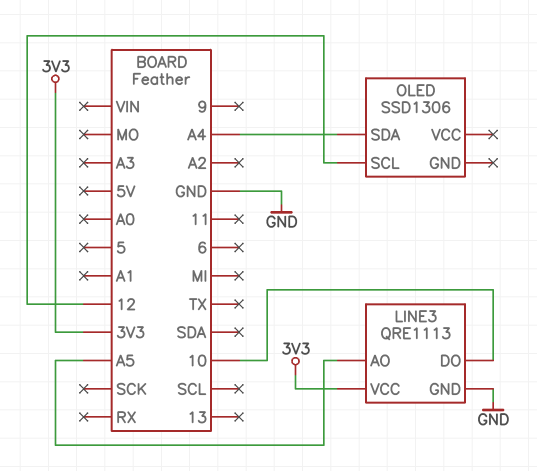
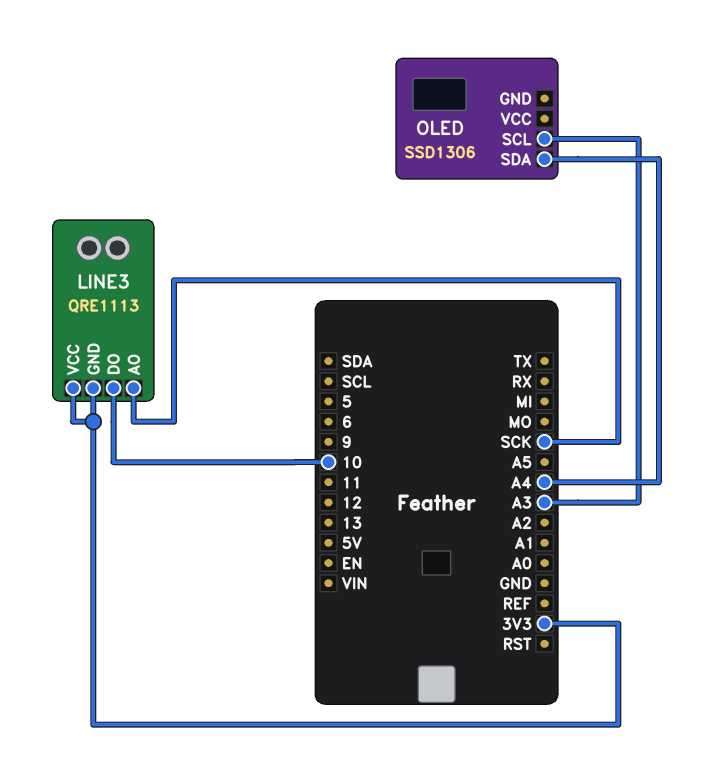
LINE3 pin AO: A5 -> SCK
LINE3 pin GND: GND -> 3V3
OLED pin SCL: 12 -> A3

